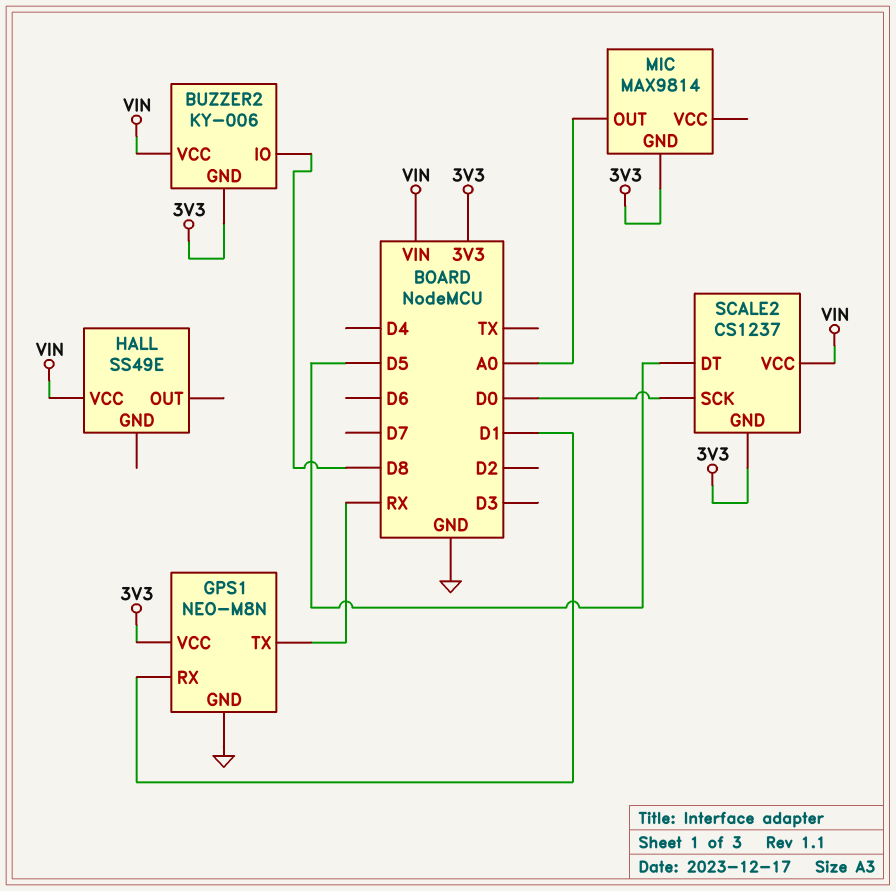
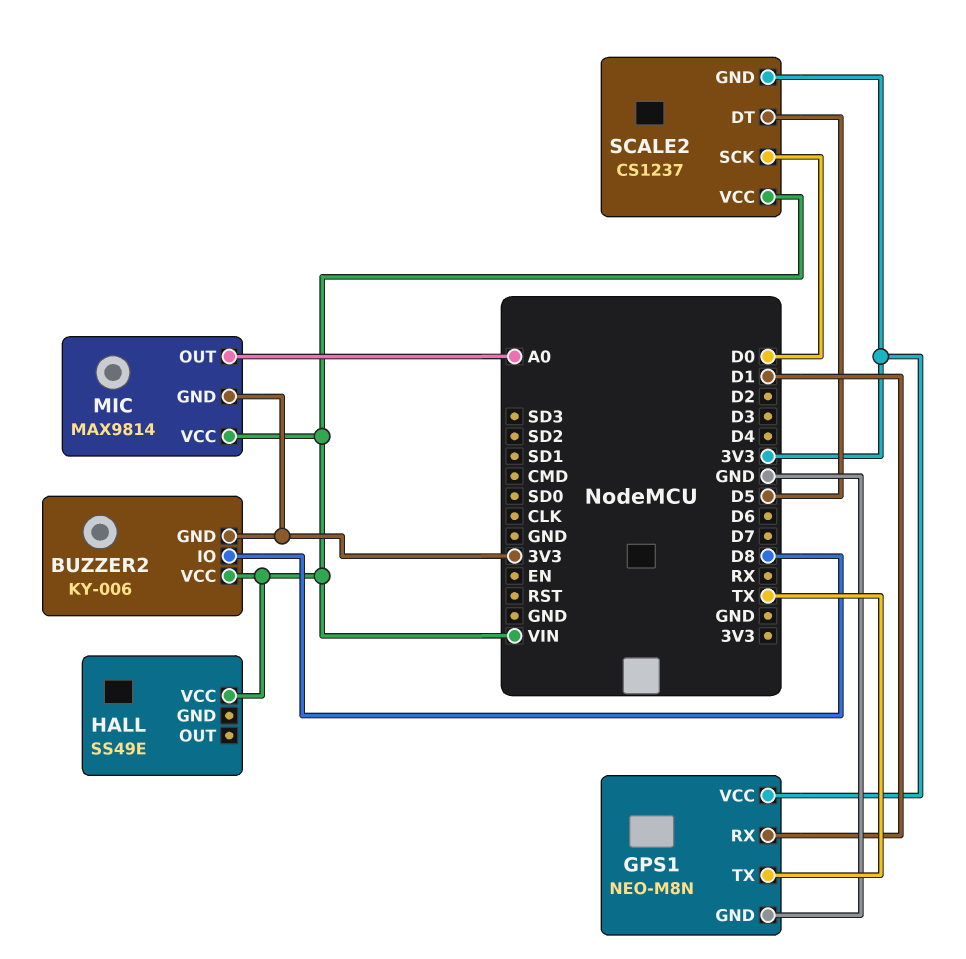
GPS1 pin TX: RX -> TX
MIC pin VCC: none -> VIN

